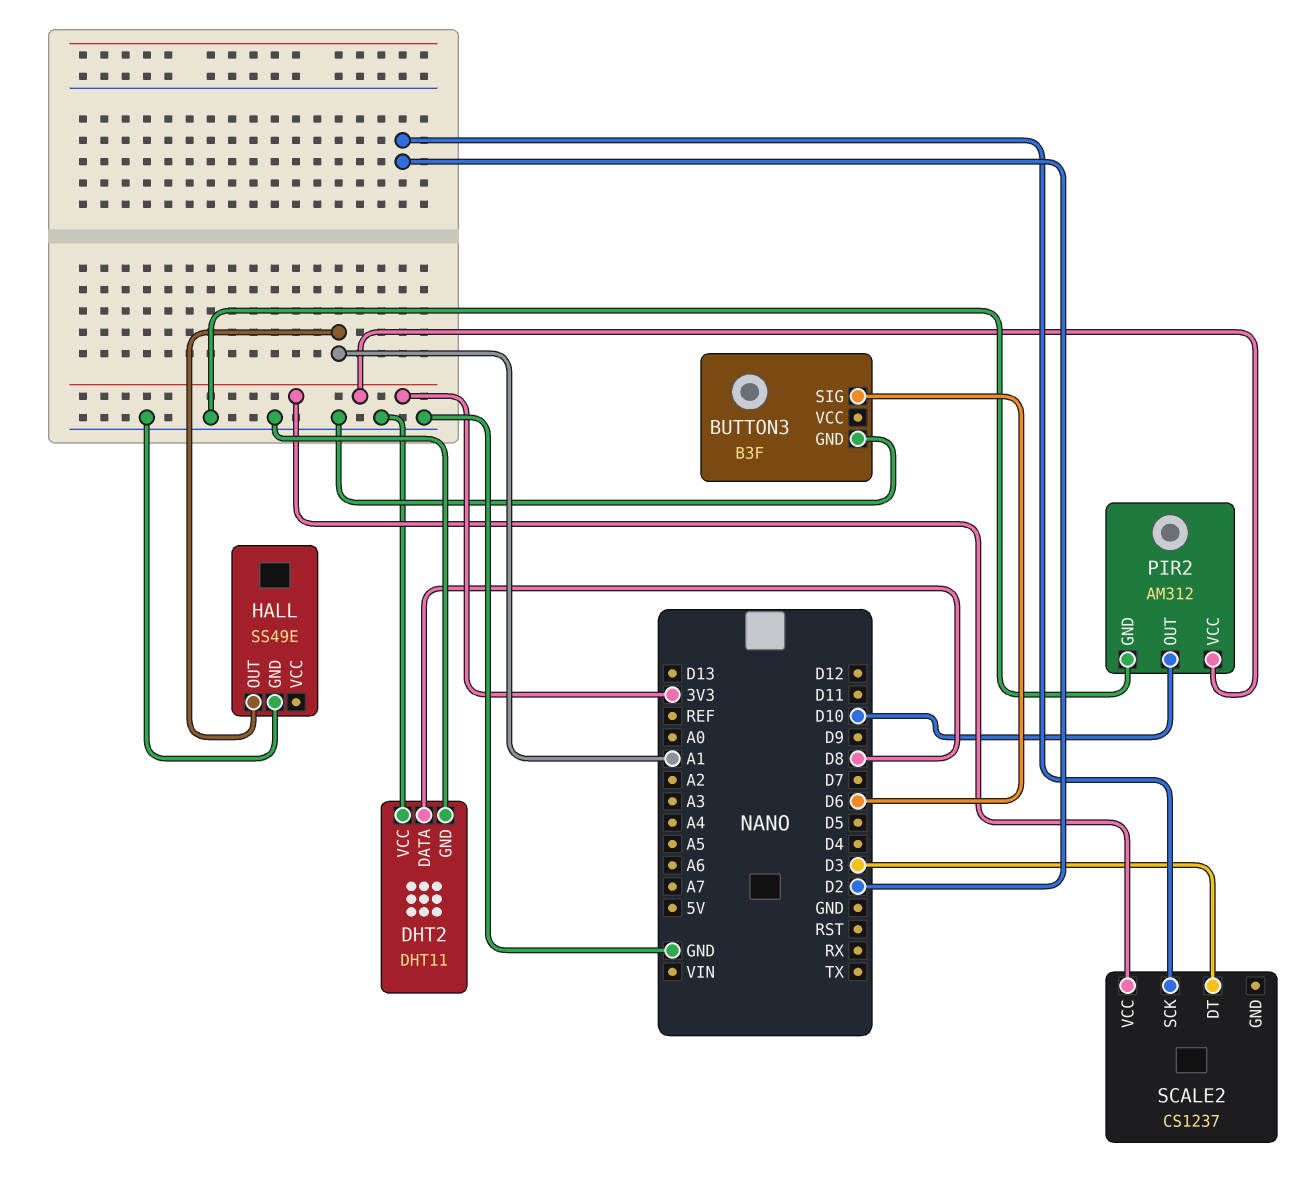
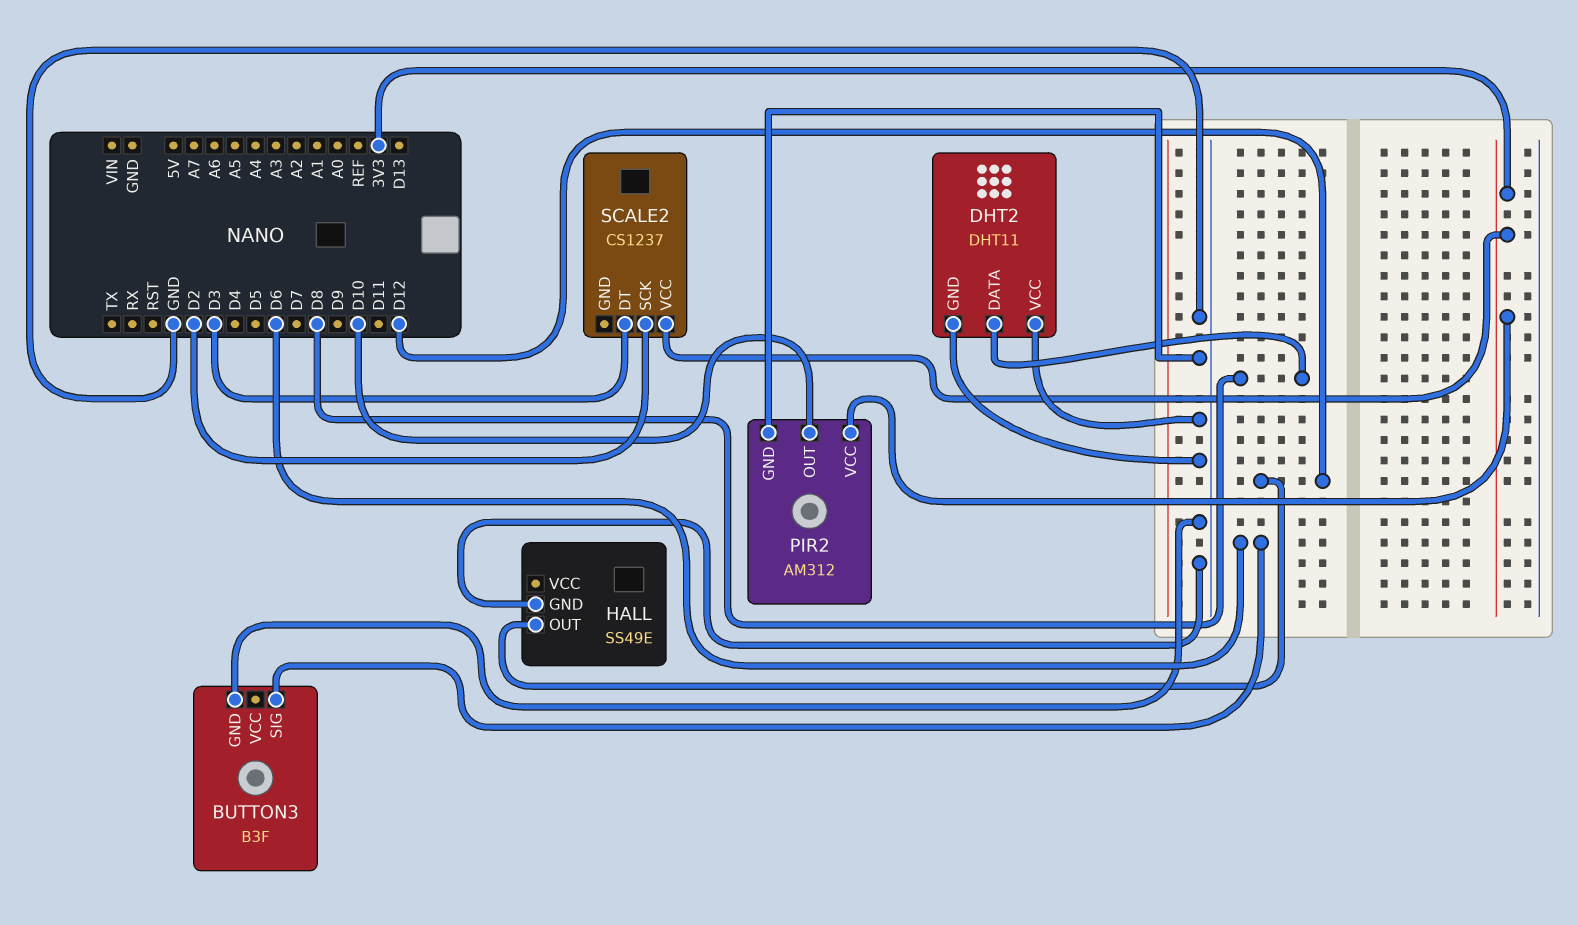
HALL pin OUT: A1 -> D12

